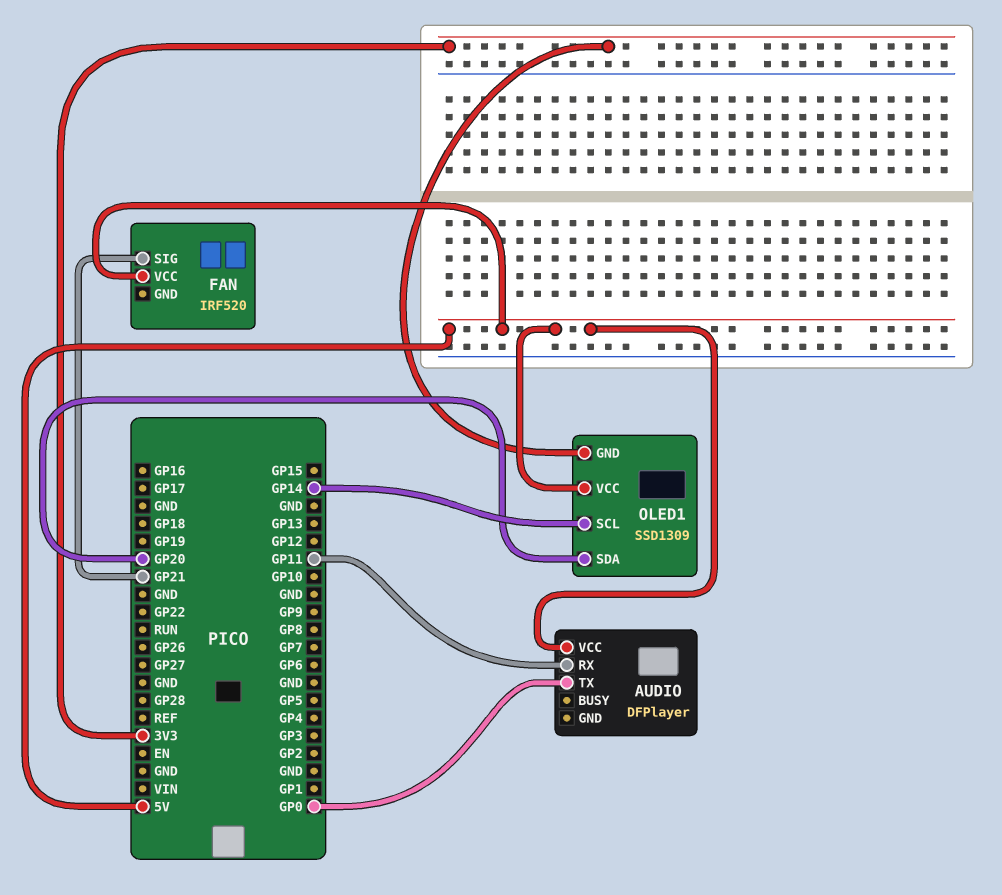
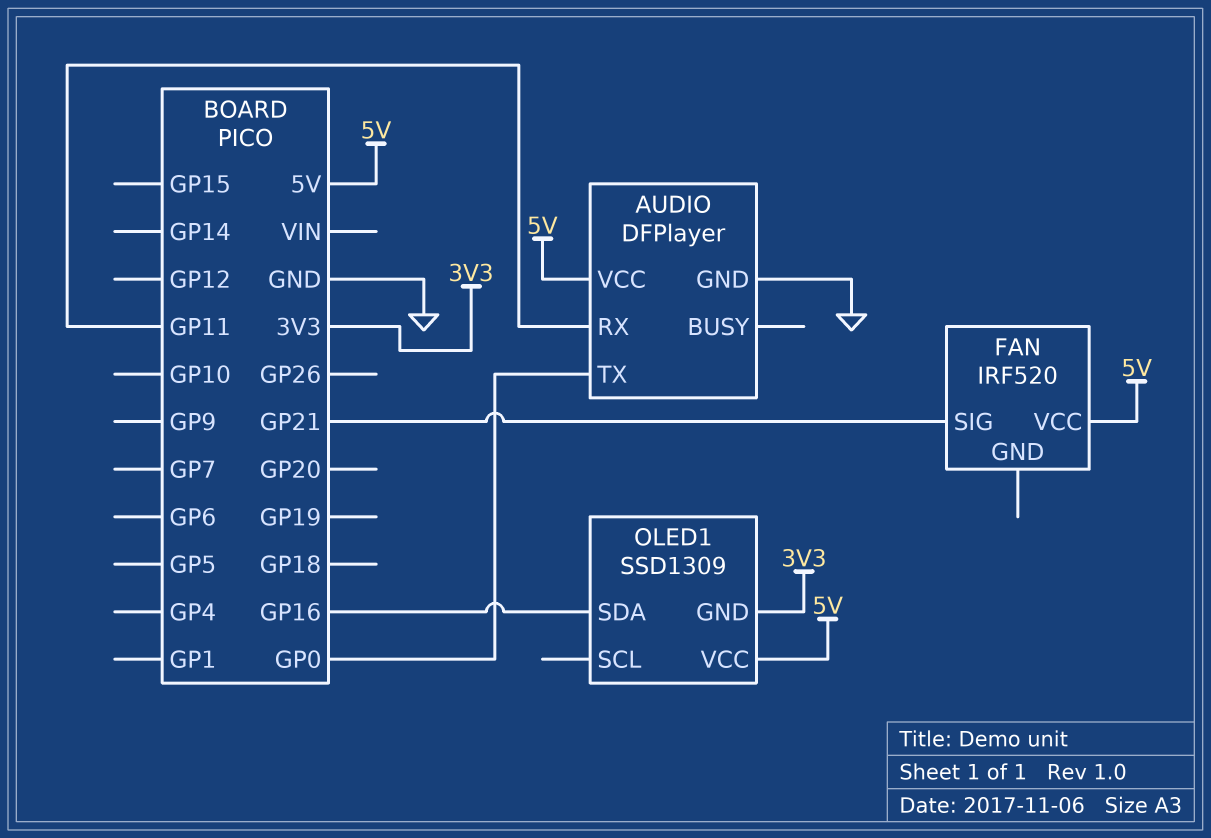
AUDIO pin GND: none -> GND
OLED1 pin SCL: GP14 -> none
OLED1 pin SDA: GP20 -> GP16

